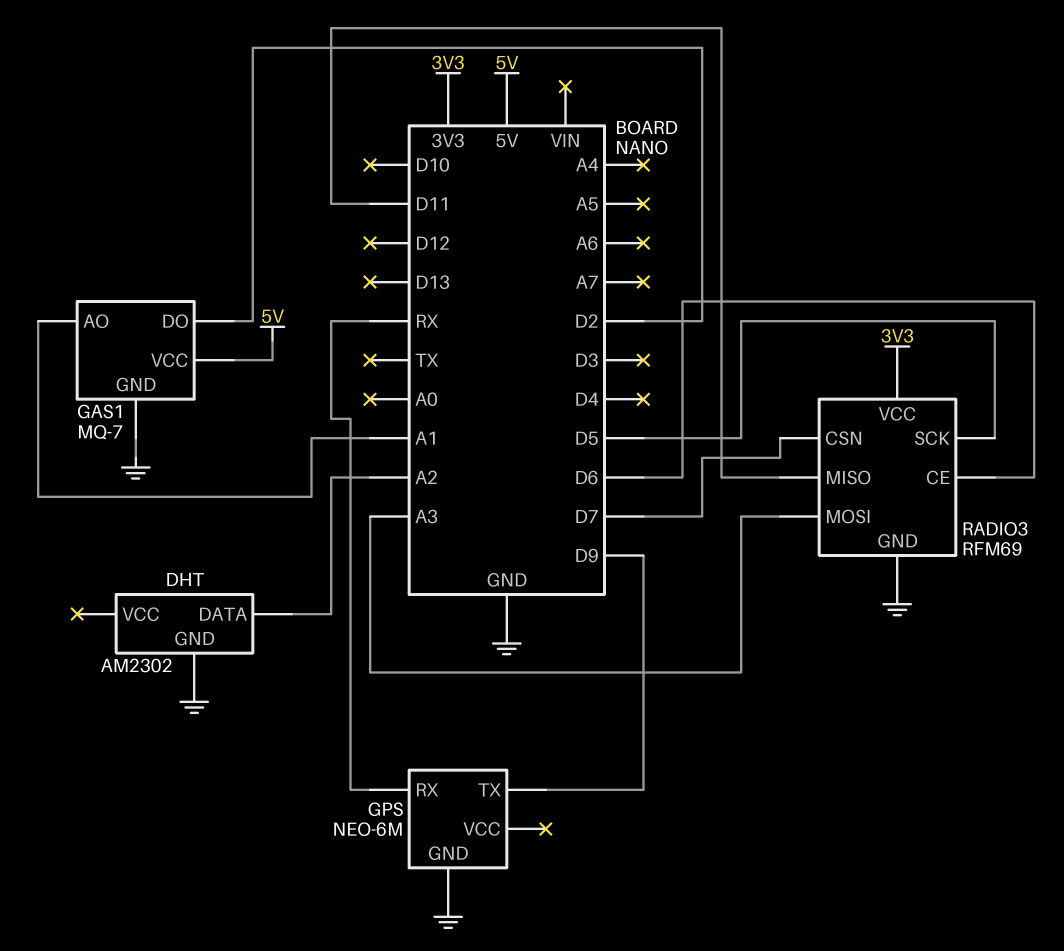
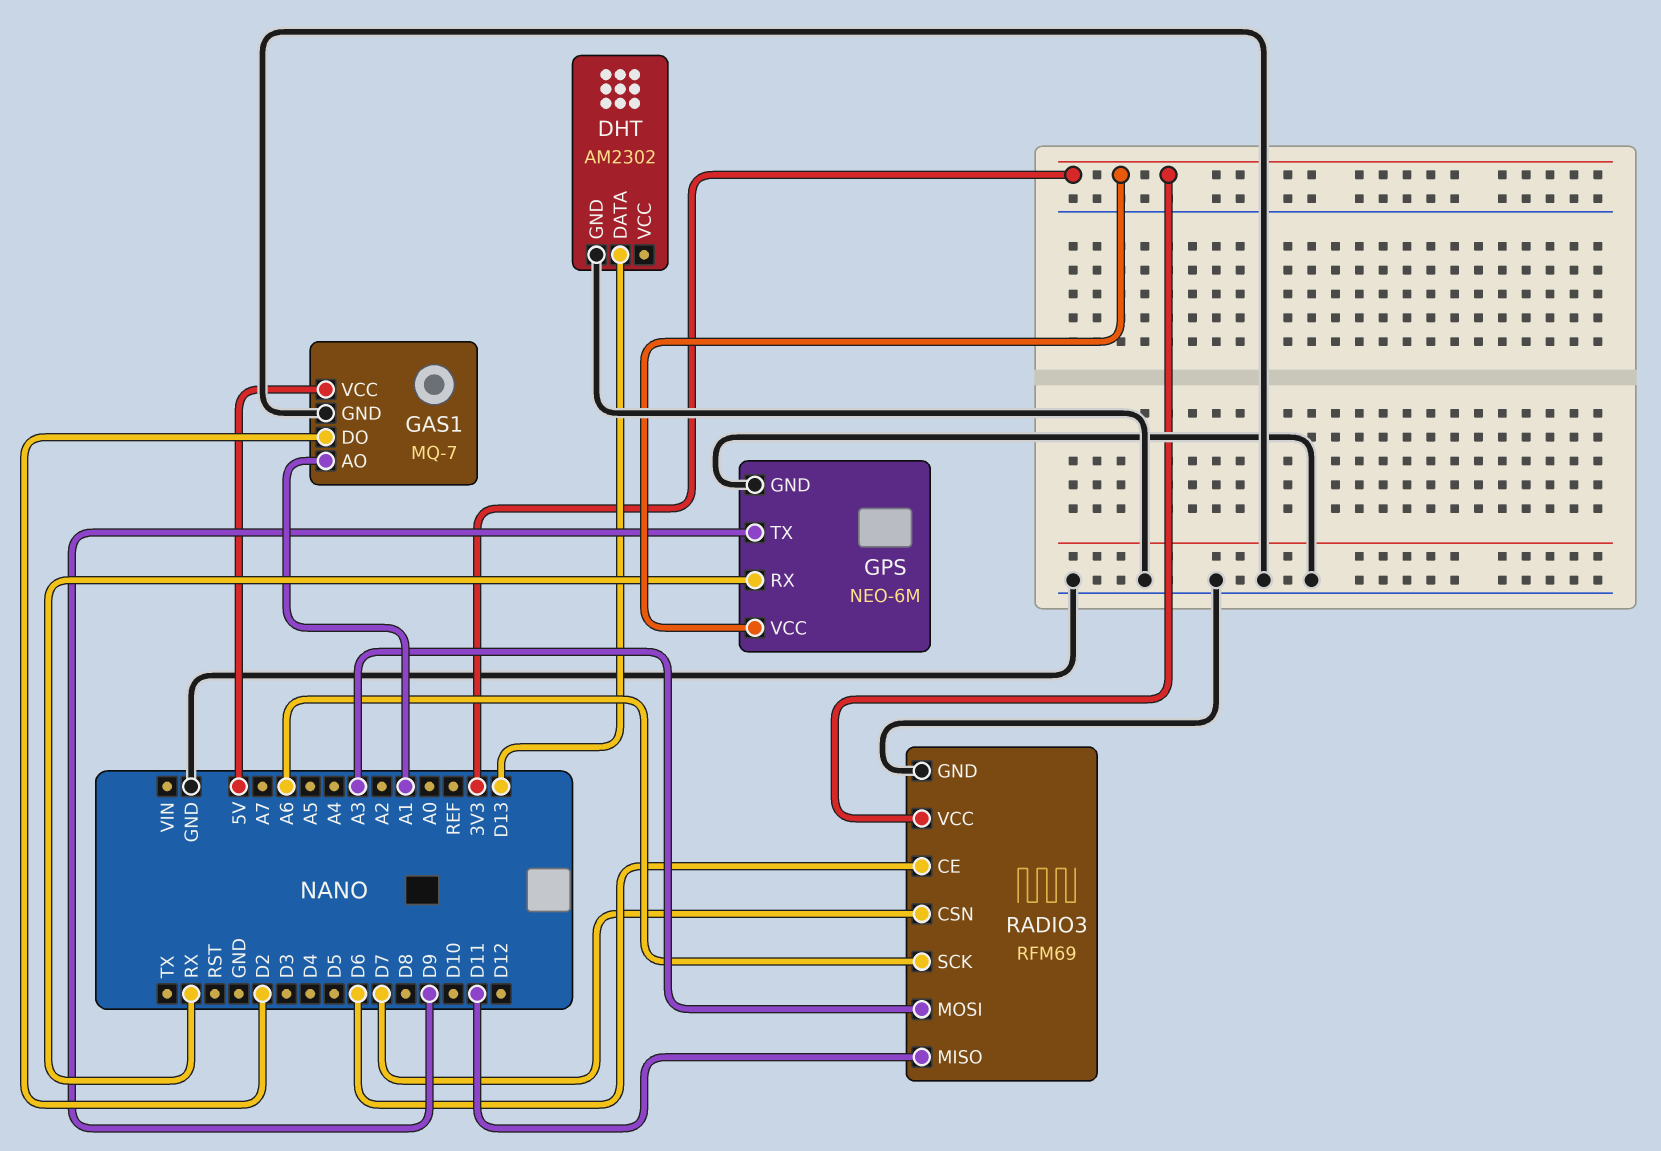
DHT pin DATA: A2 -> D13
GPS pin VCC: none -> 3V3
RADIO3 pin SCK: D5 -> A6

